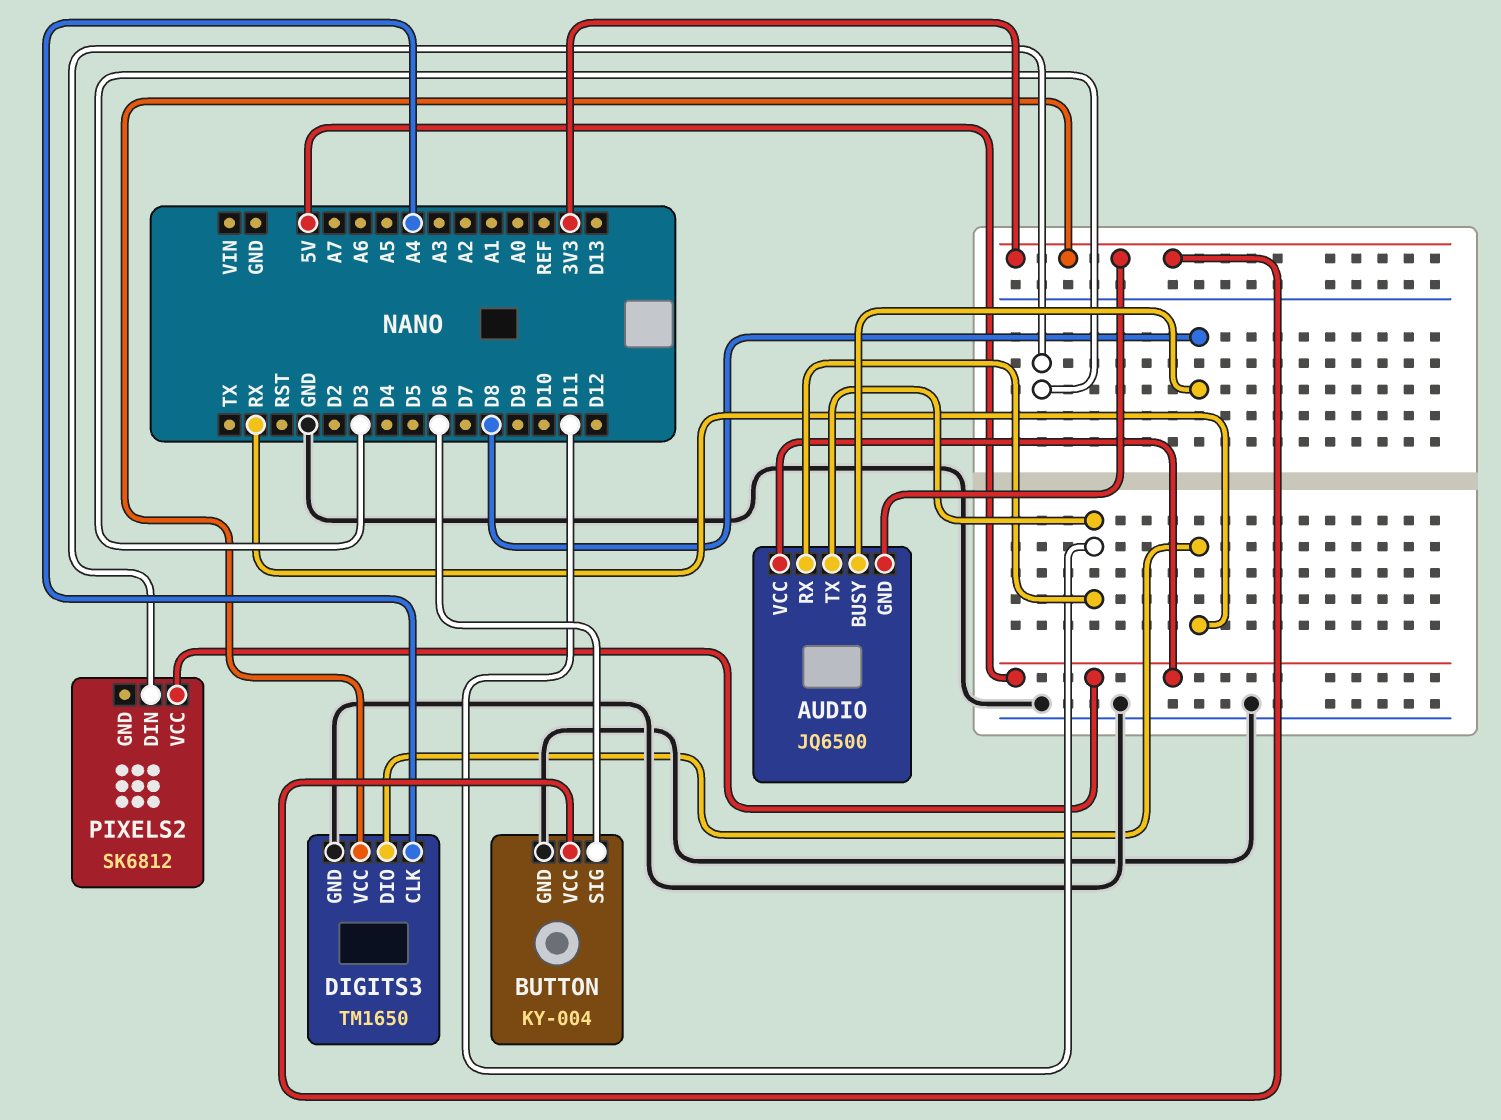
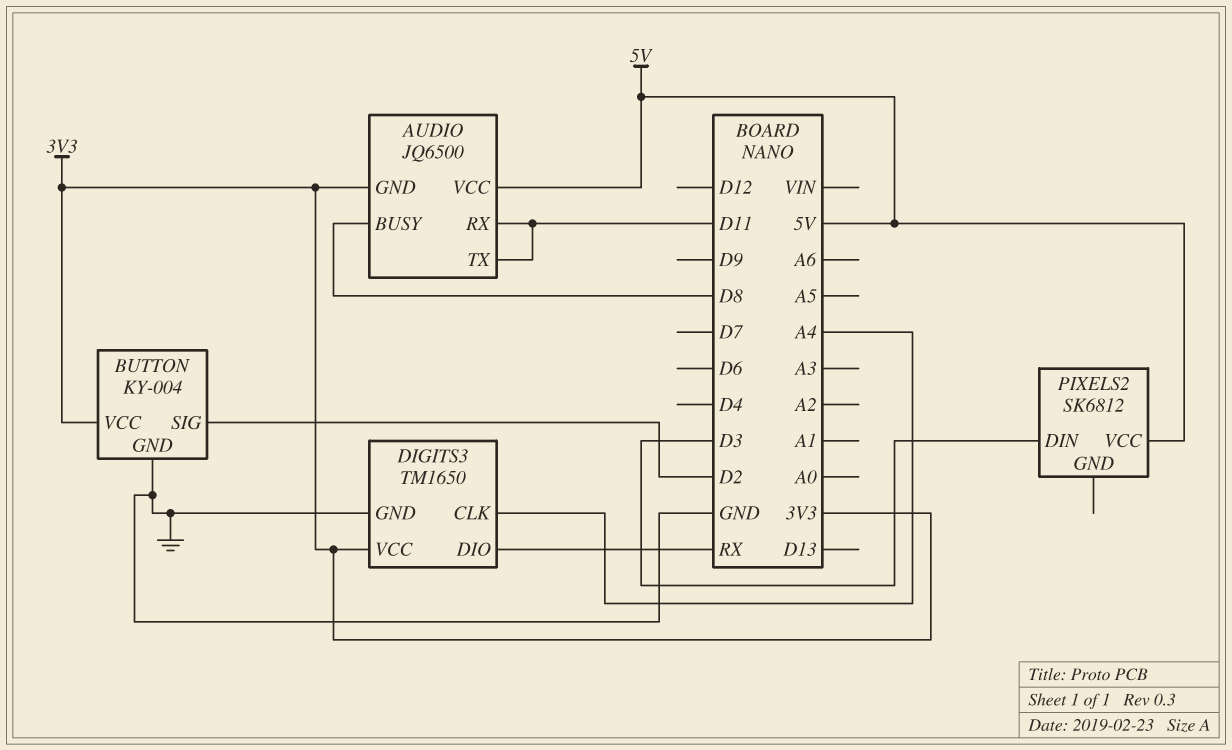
BUTTON pin SIG: D6 -> D2

